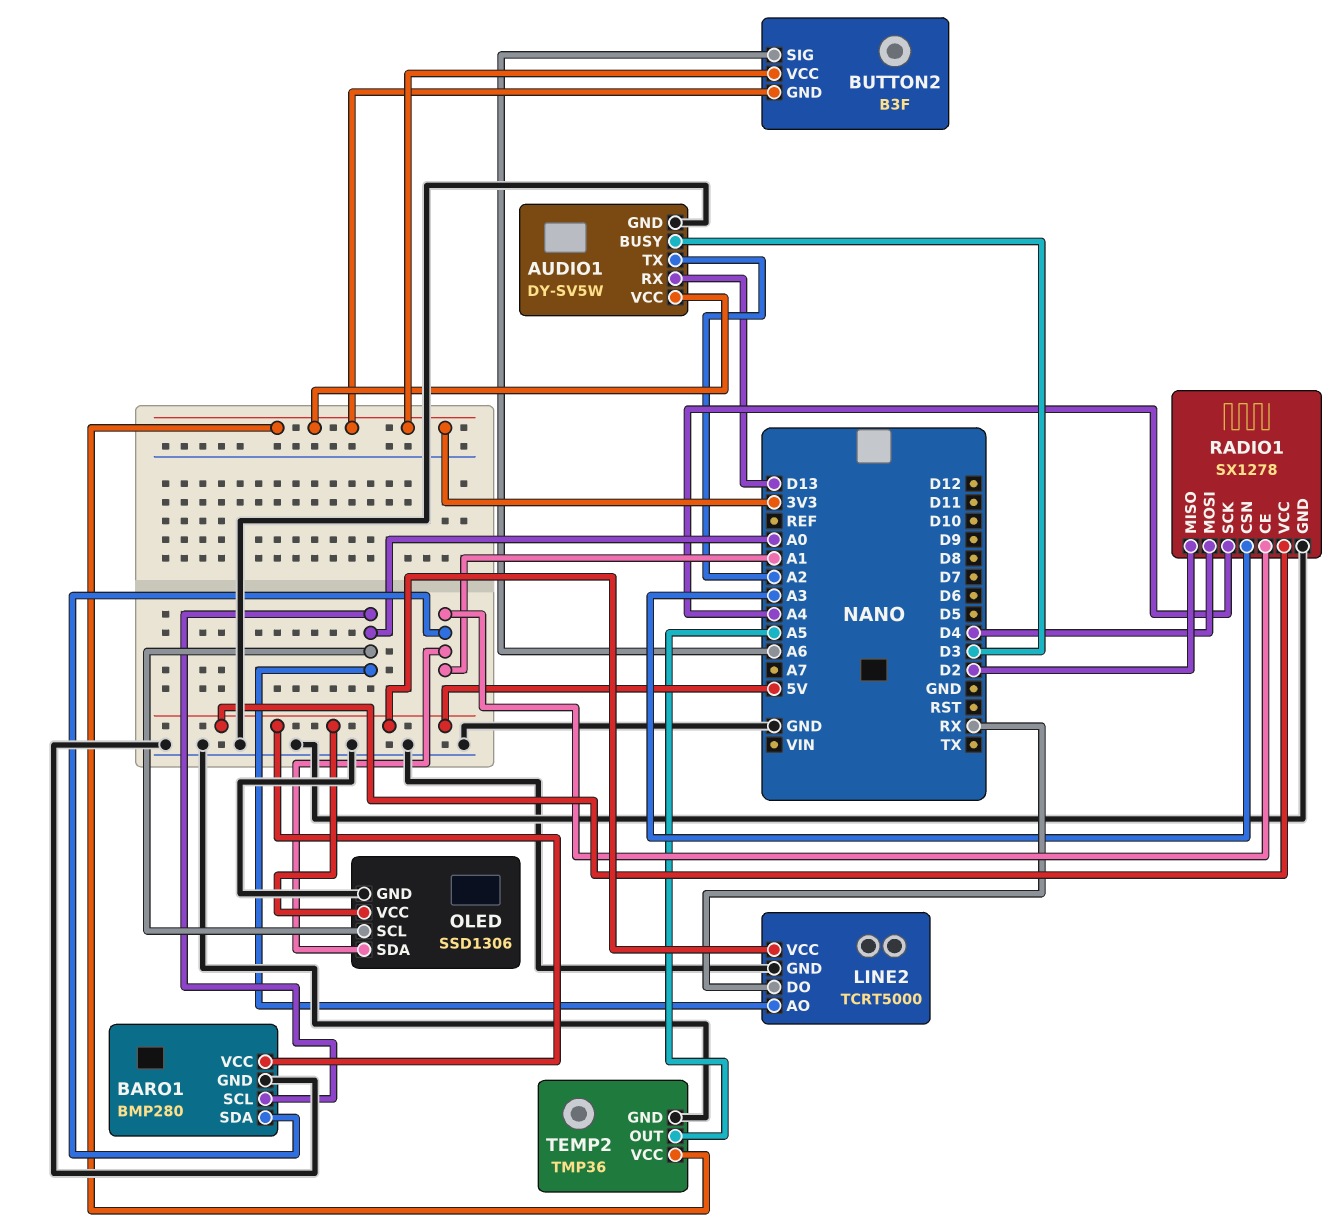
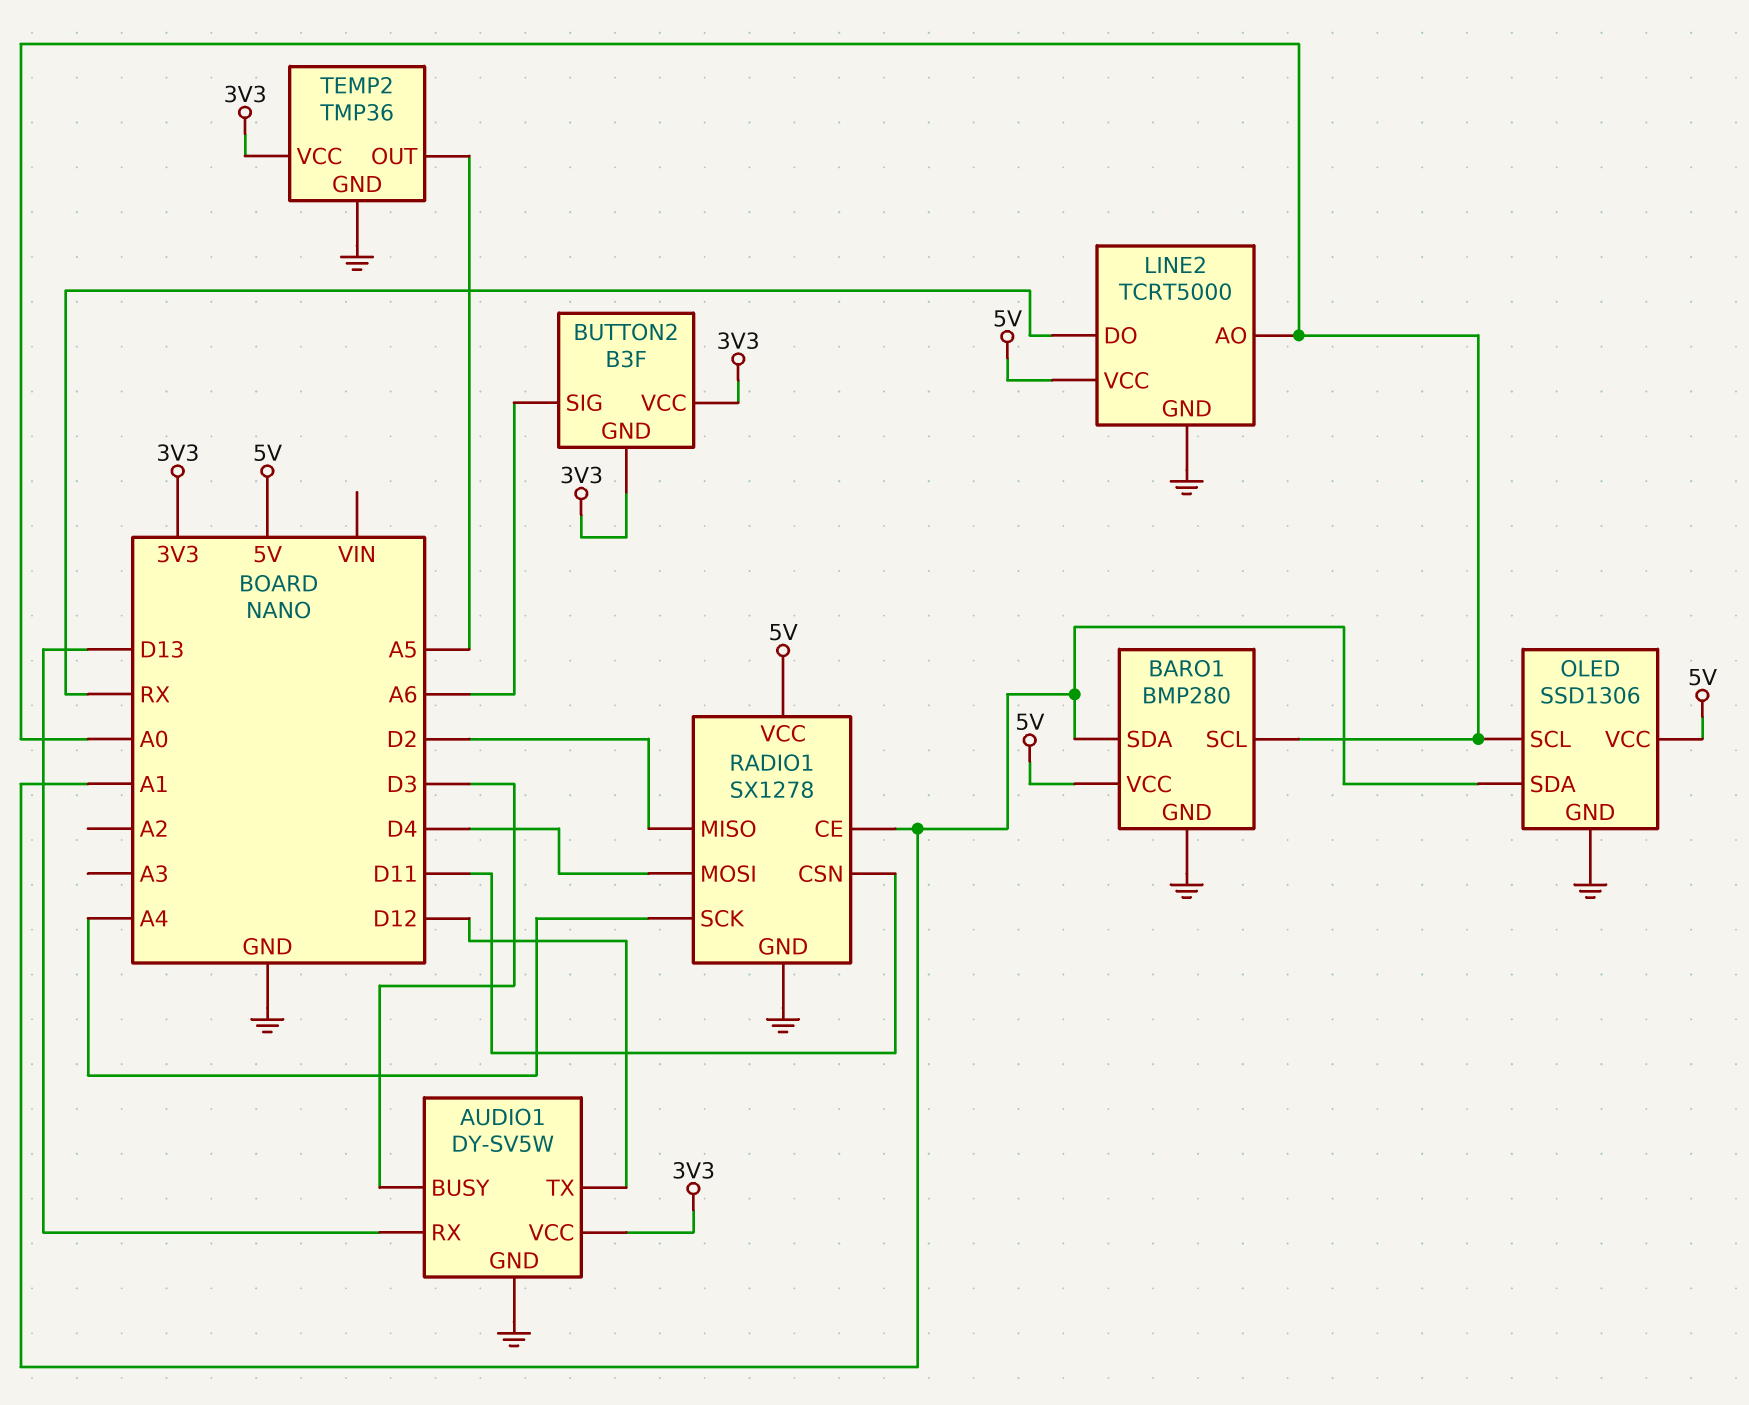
AUDIO1 pin TX: A2 -> D12
RADIO1 pin CSN: A3 -> D11

